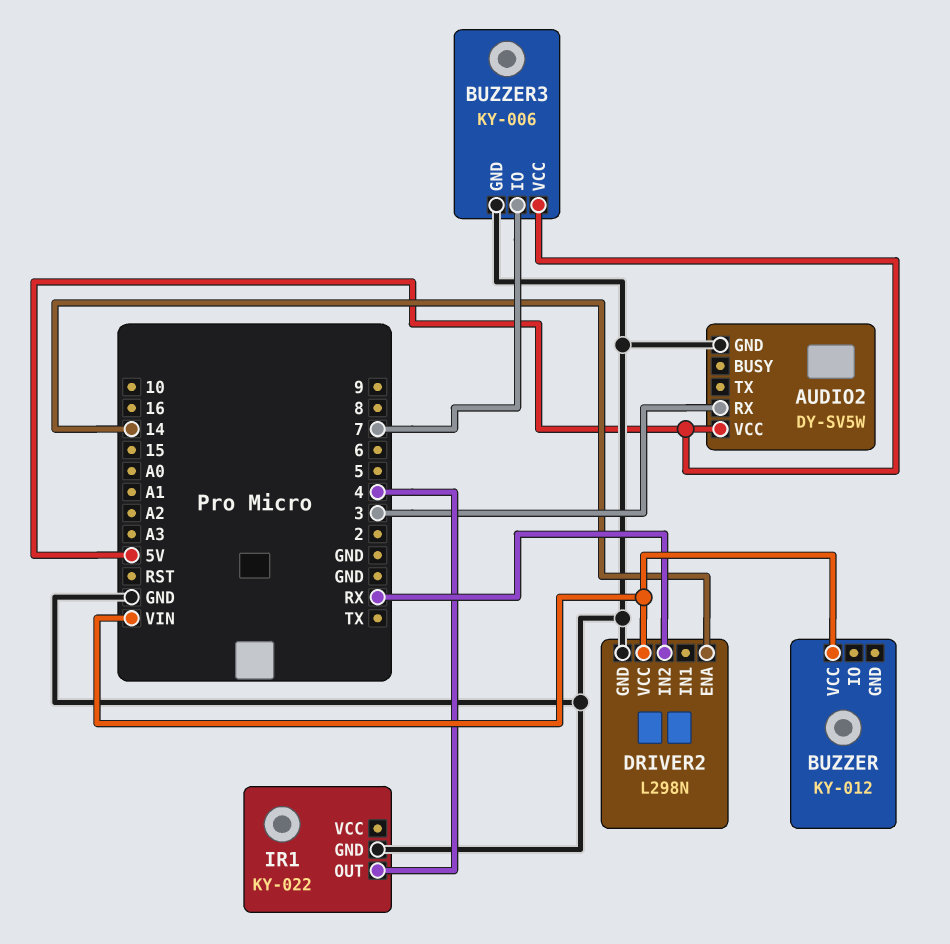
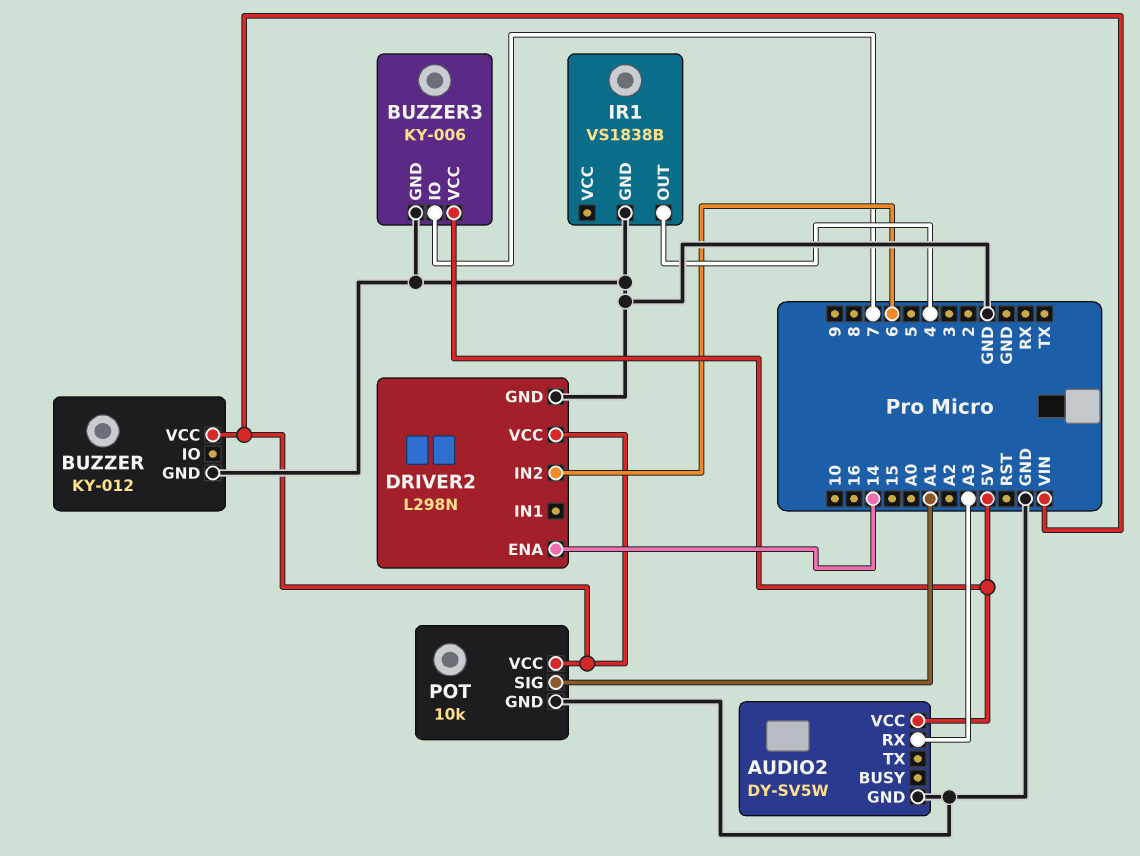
AUDIO2 pin RX: 3 -> A3
BUZZER pin GND: none -> GND
DRIVER2 pin IN2: RX -> 6
IR1: KY-022 -> VS1838B
POT: none -> 10k
POT pin GND: none -> GND
POT pin SIG: none -> A1
POT pin VCC: none -> VIN

